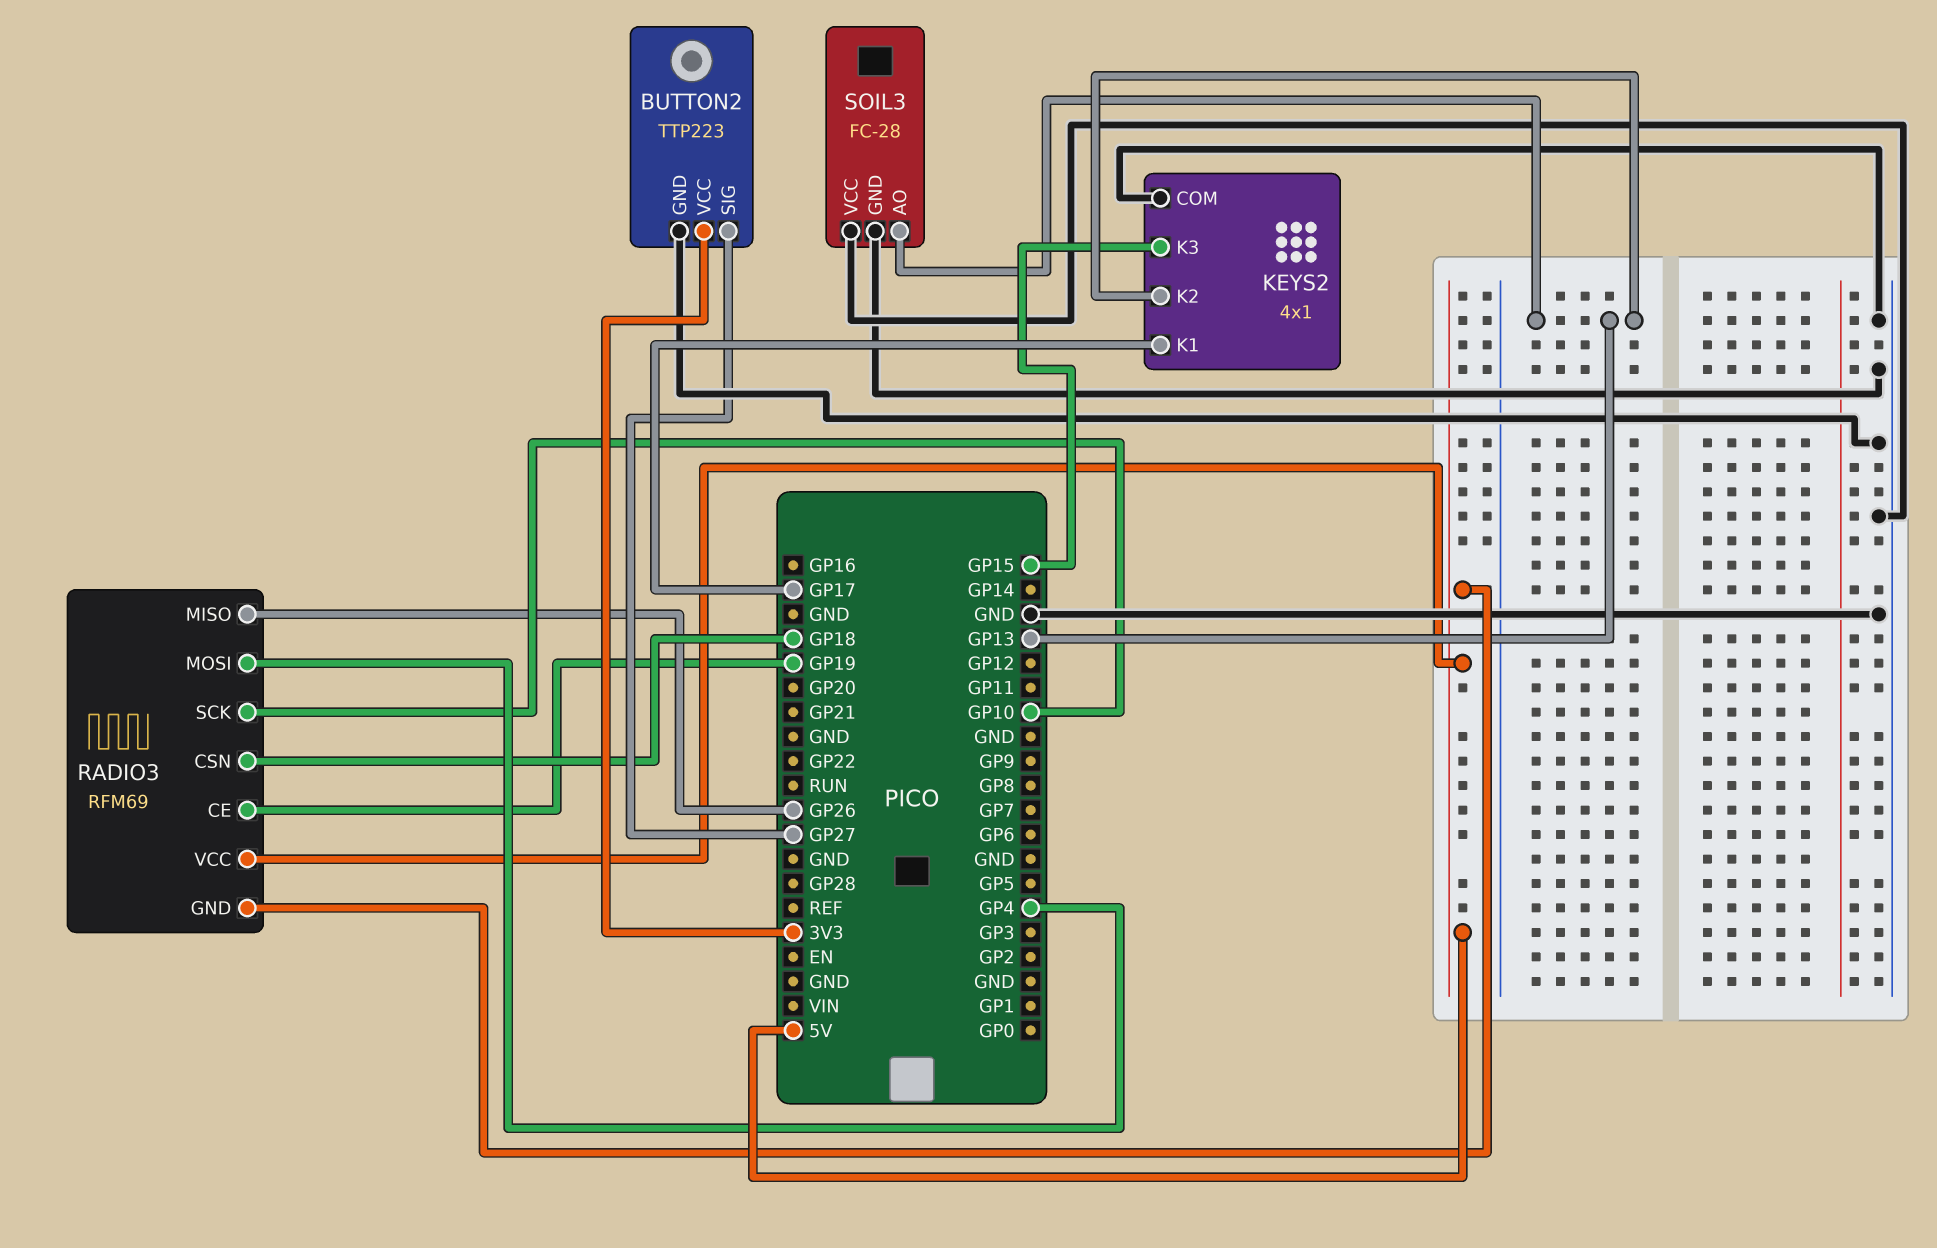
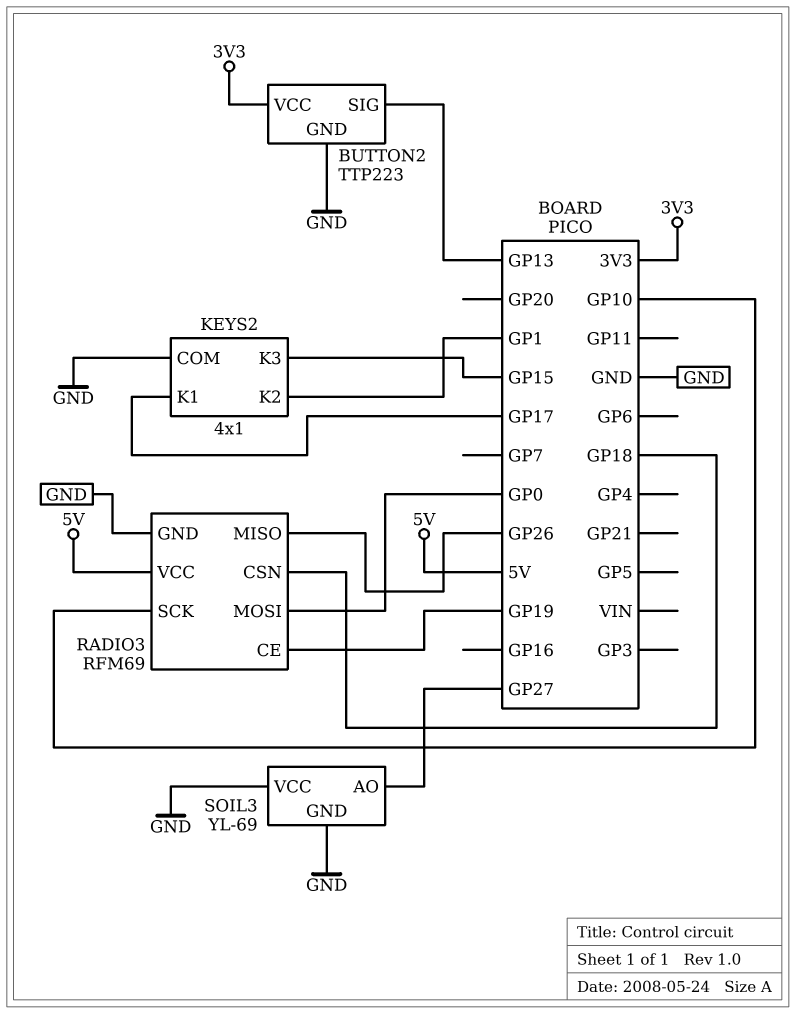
BUTTON2 pin SIG: GP27 -> GP13
KEYS2 pin K2: GP13 -> GP1
RADIO3 pin GND: 5V -> GND
RADIO3 pin MOSI: GP4 -> GP0
SOIL3: FC-28 -> YL-69
SOIL3 pin AO: GP13 -> GP27

